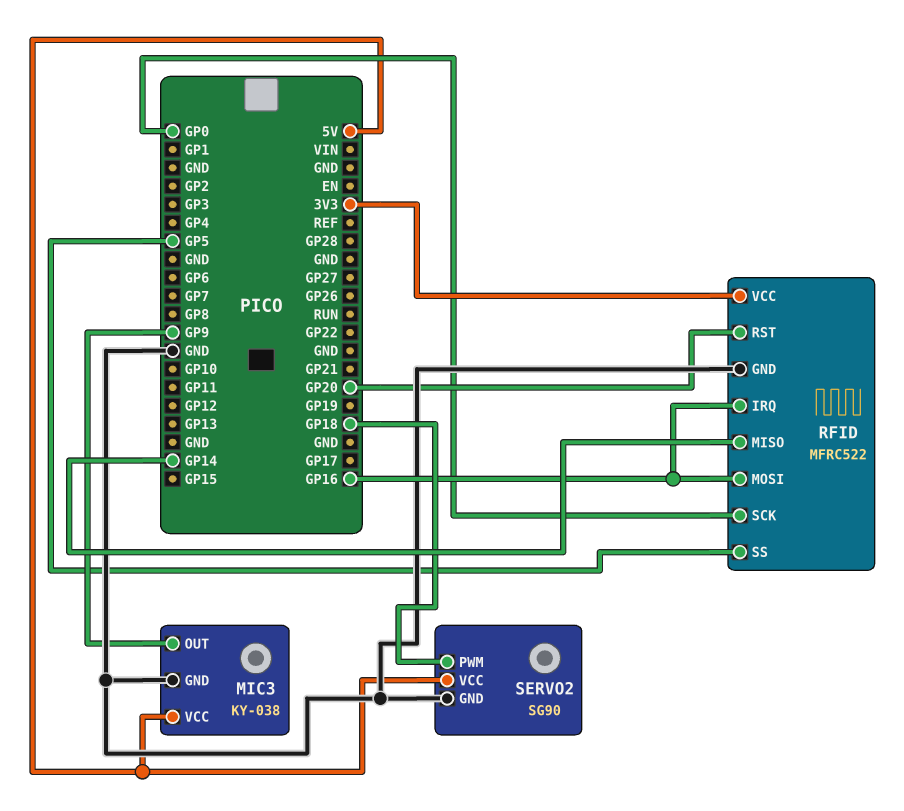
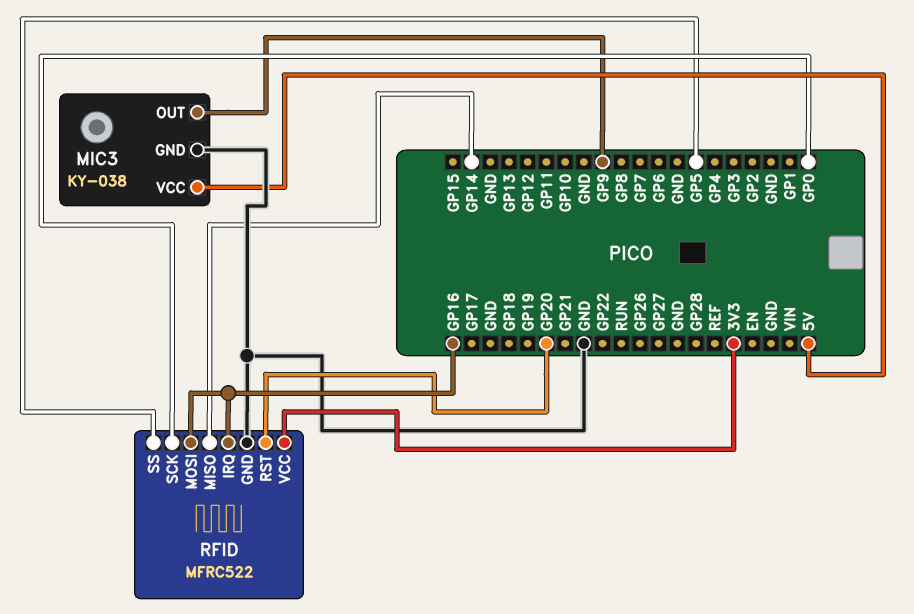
SERVO2: SG90 -> none
SERVO2 pin GND: GND -> none
SERVO2 pin PWM: GP18 -> none
SERVO2 pin VCC: 5V -> none

